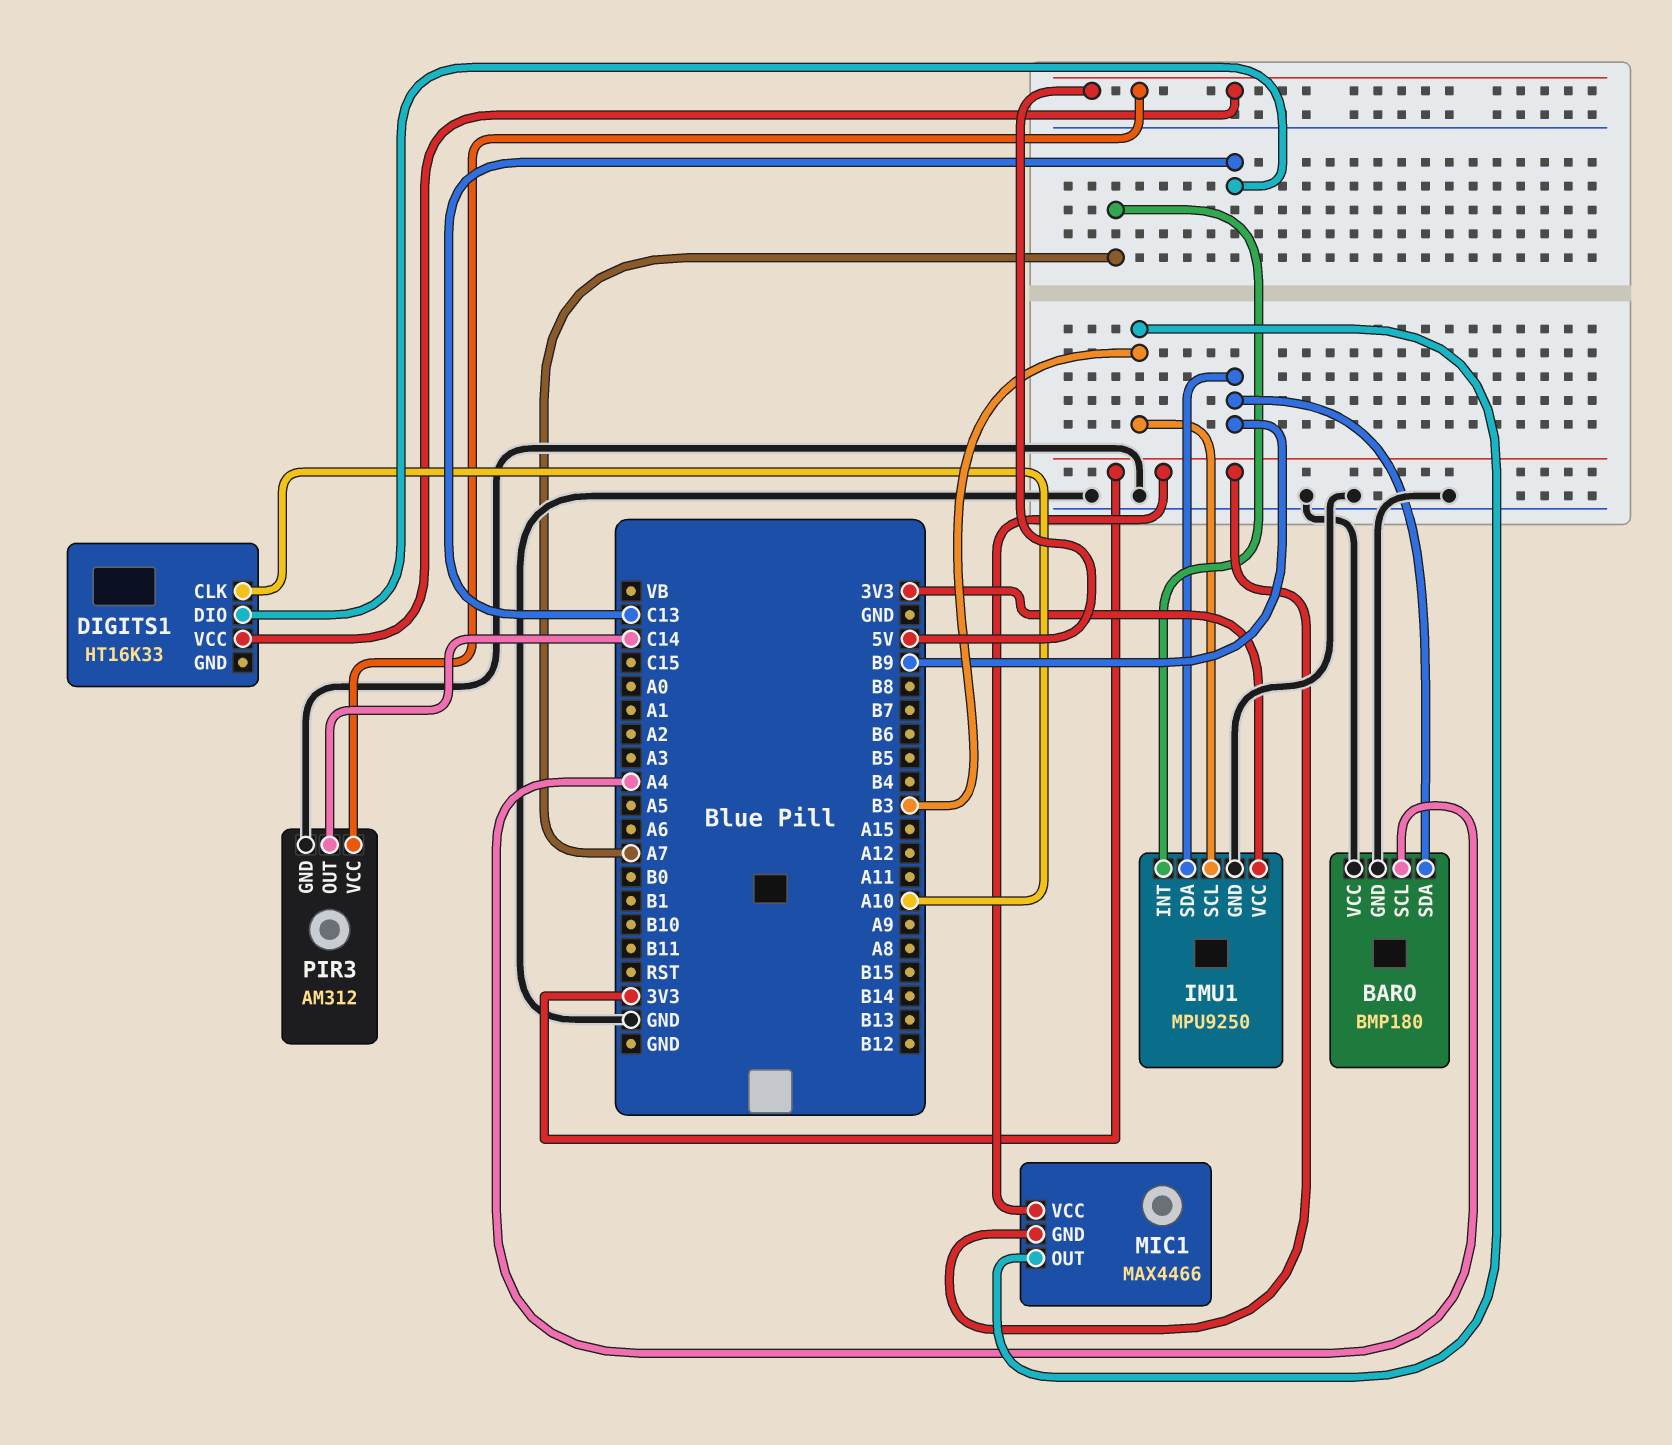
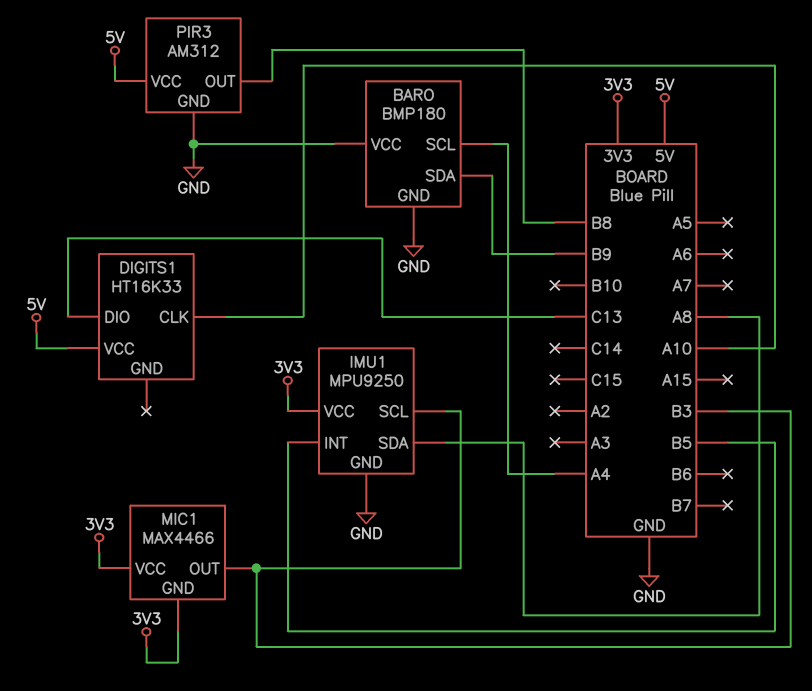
IMU1 pin INT: A7 -> B5
IMU1 pin SDA: B9 -> A8
PIR3 pin OUT: C14 -> B8

